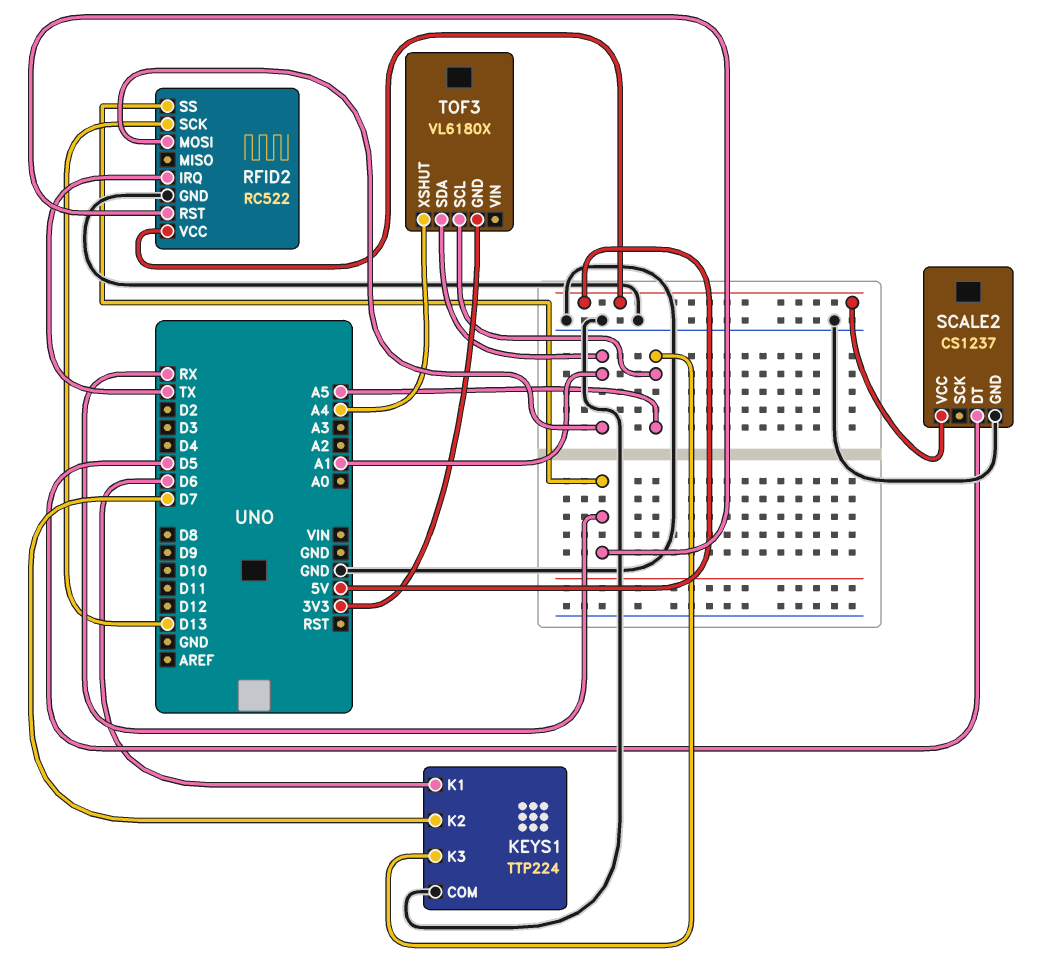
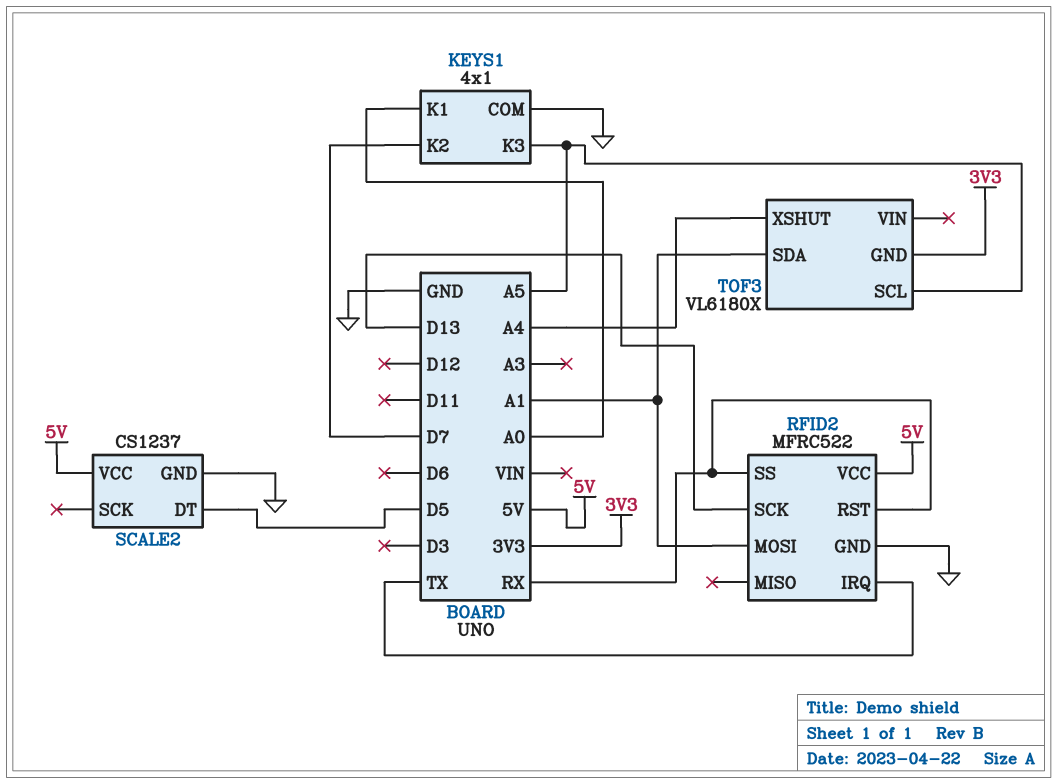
KEYS1: TTP224 -> 4x1
KEYS1 pin K1: D6 -> A0
RFID2: RC522 -> MFRC522

